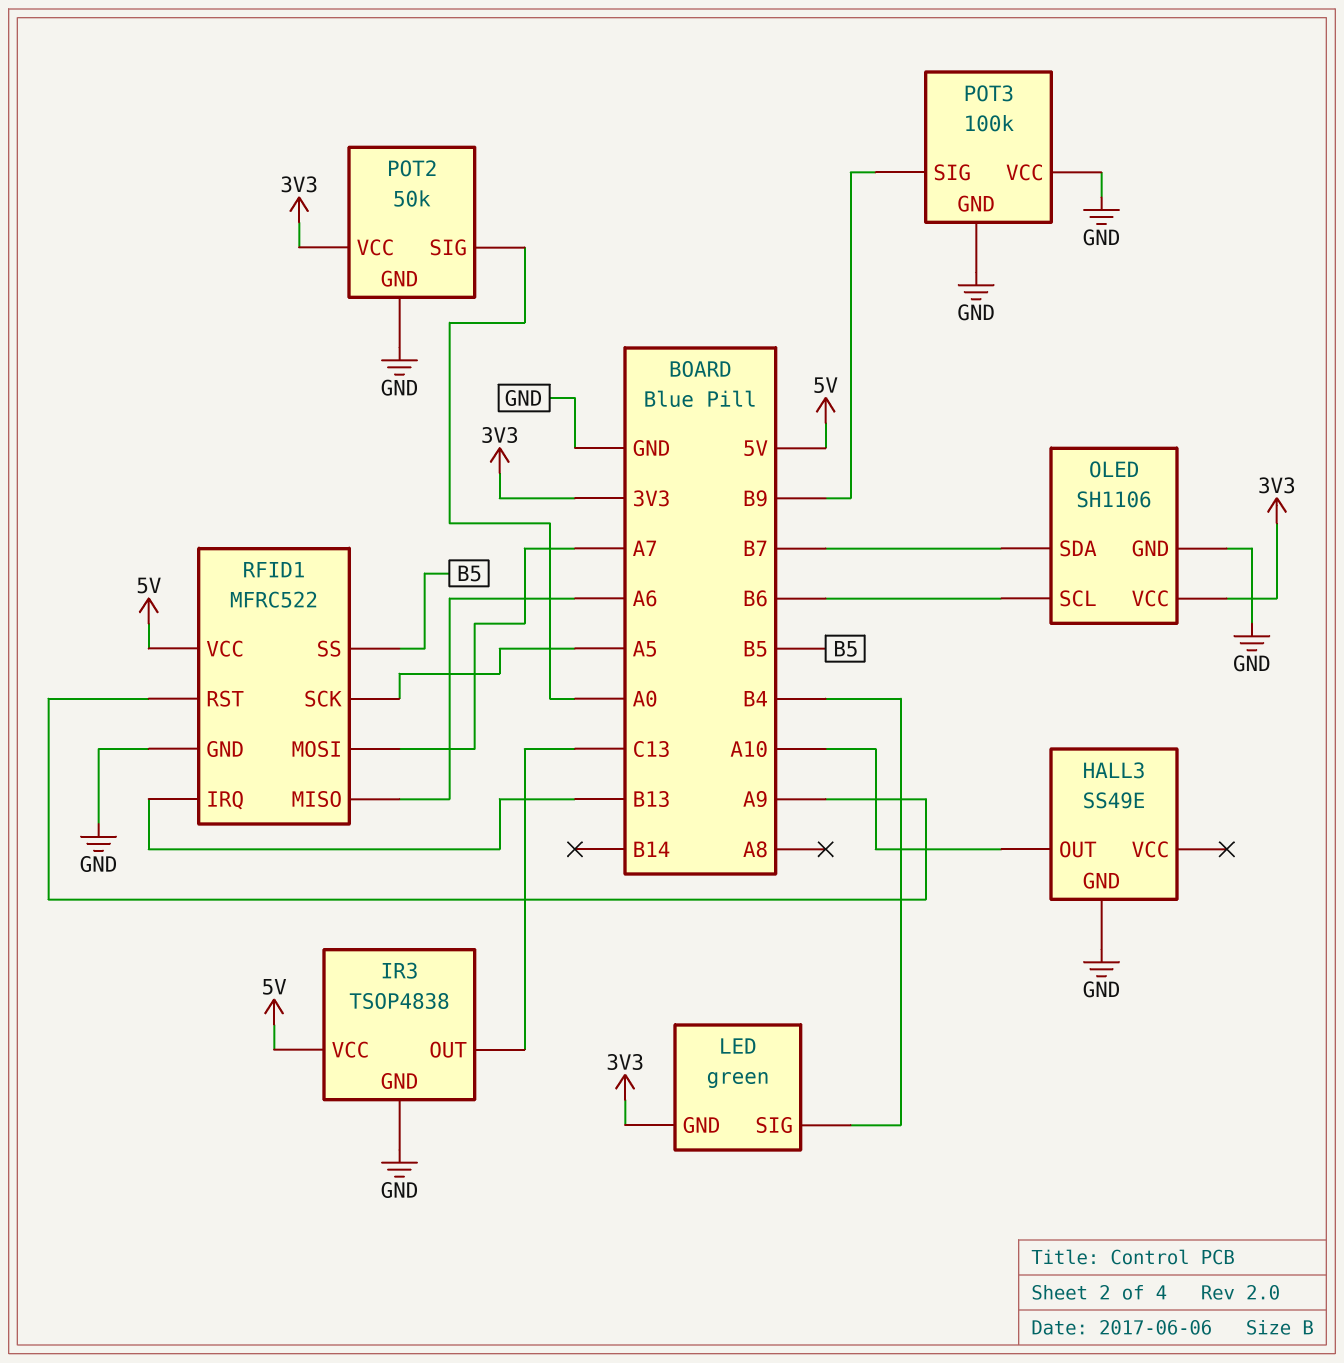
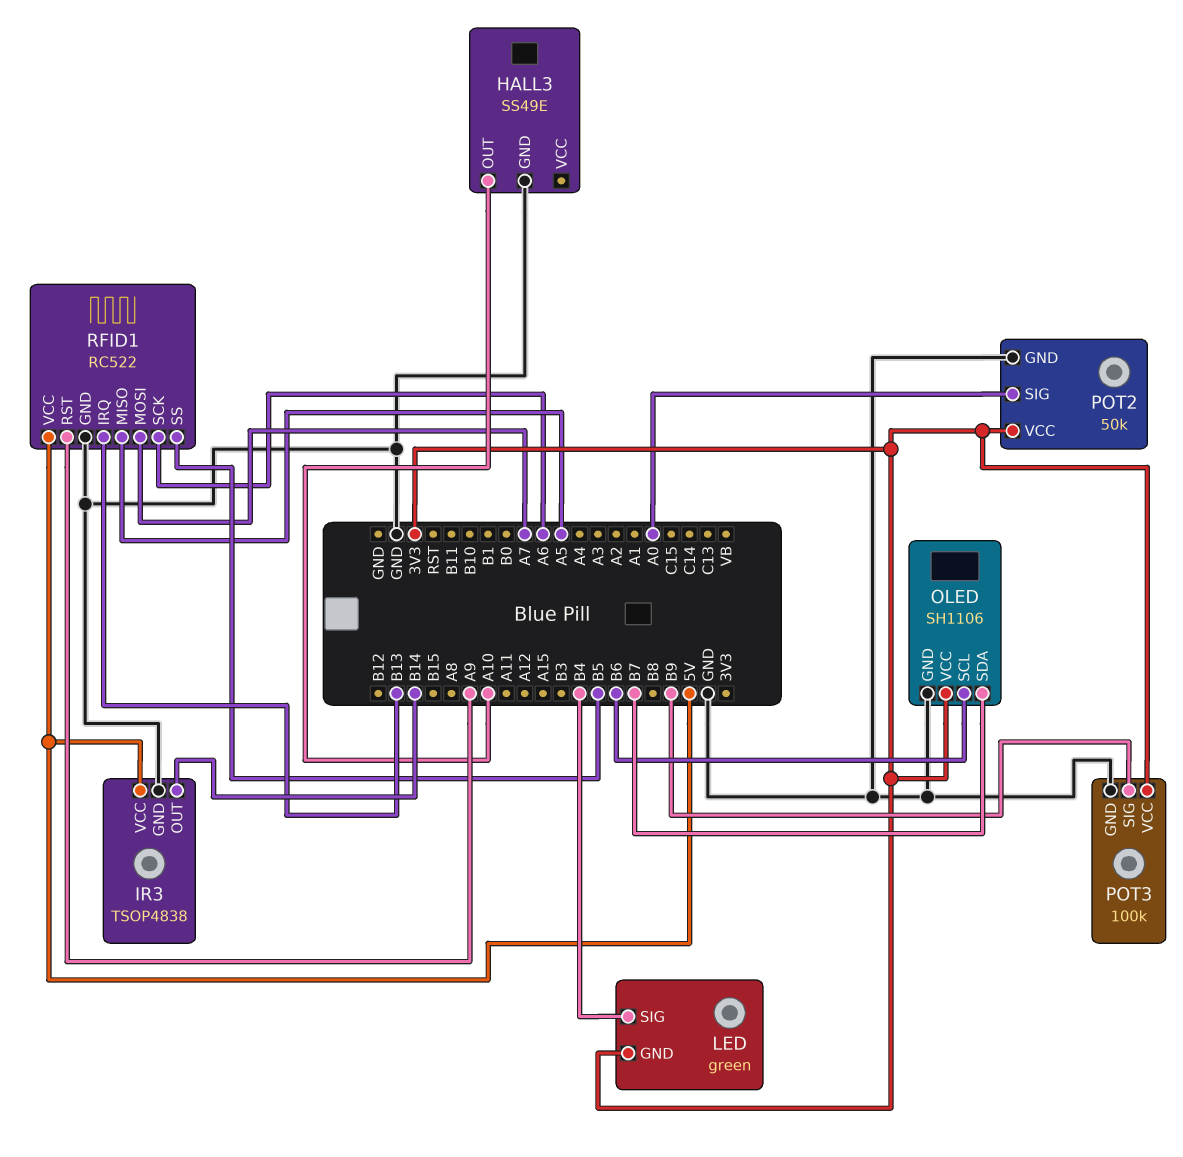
IR3 pin OUT: C13 -> B14
POT3 pin VCC: GND -> 3V3
RFID1: MFRC522 -> RC522
RFID1 pin MISO: A6 -> A5
RFID1 pin SCK: A5 -> A6

